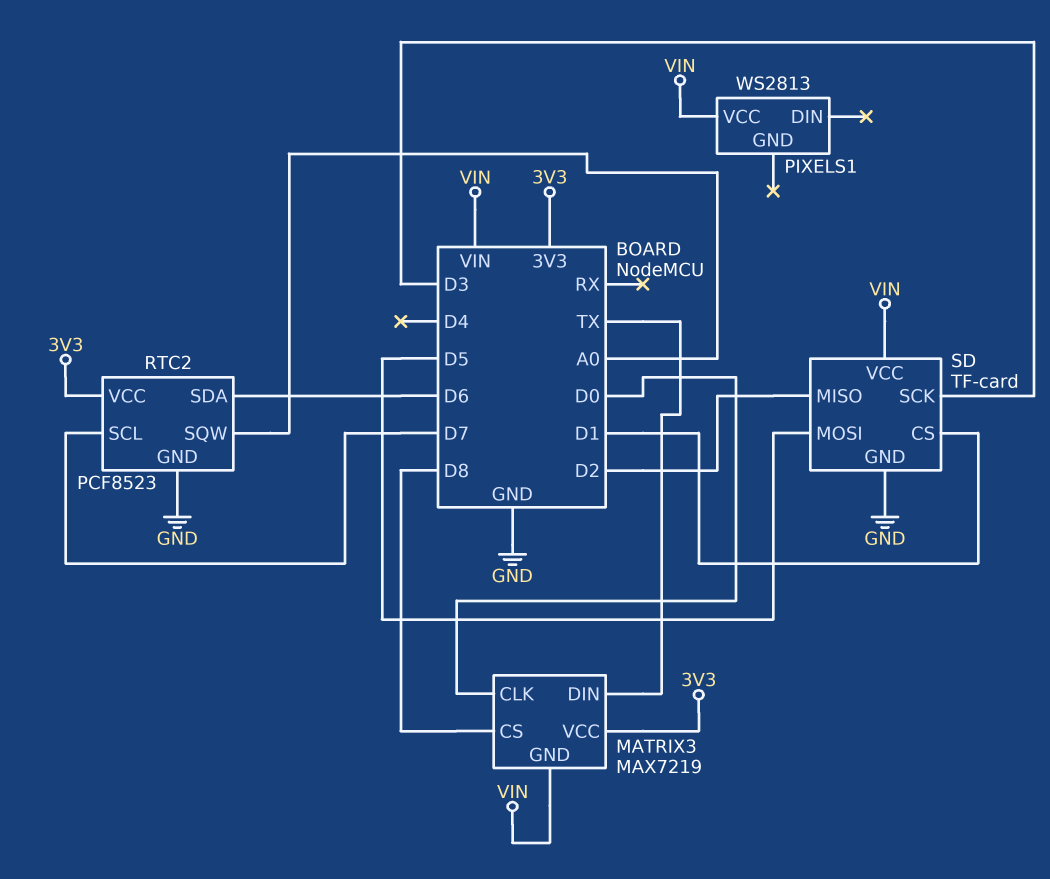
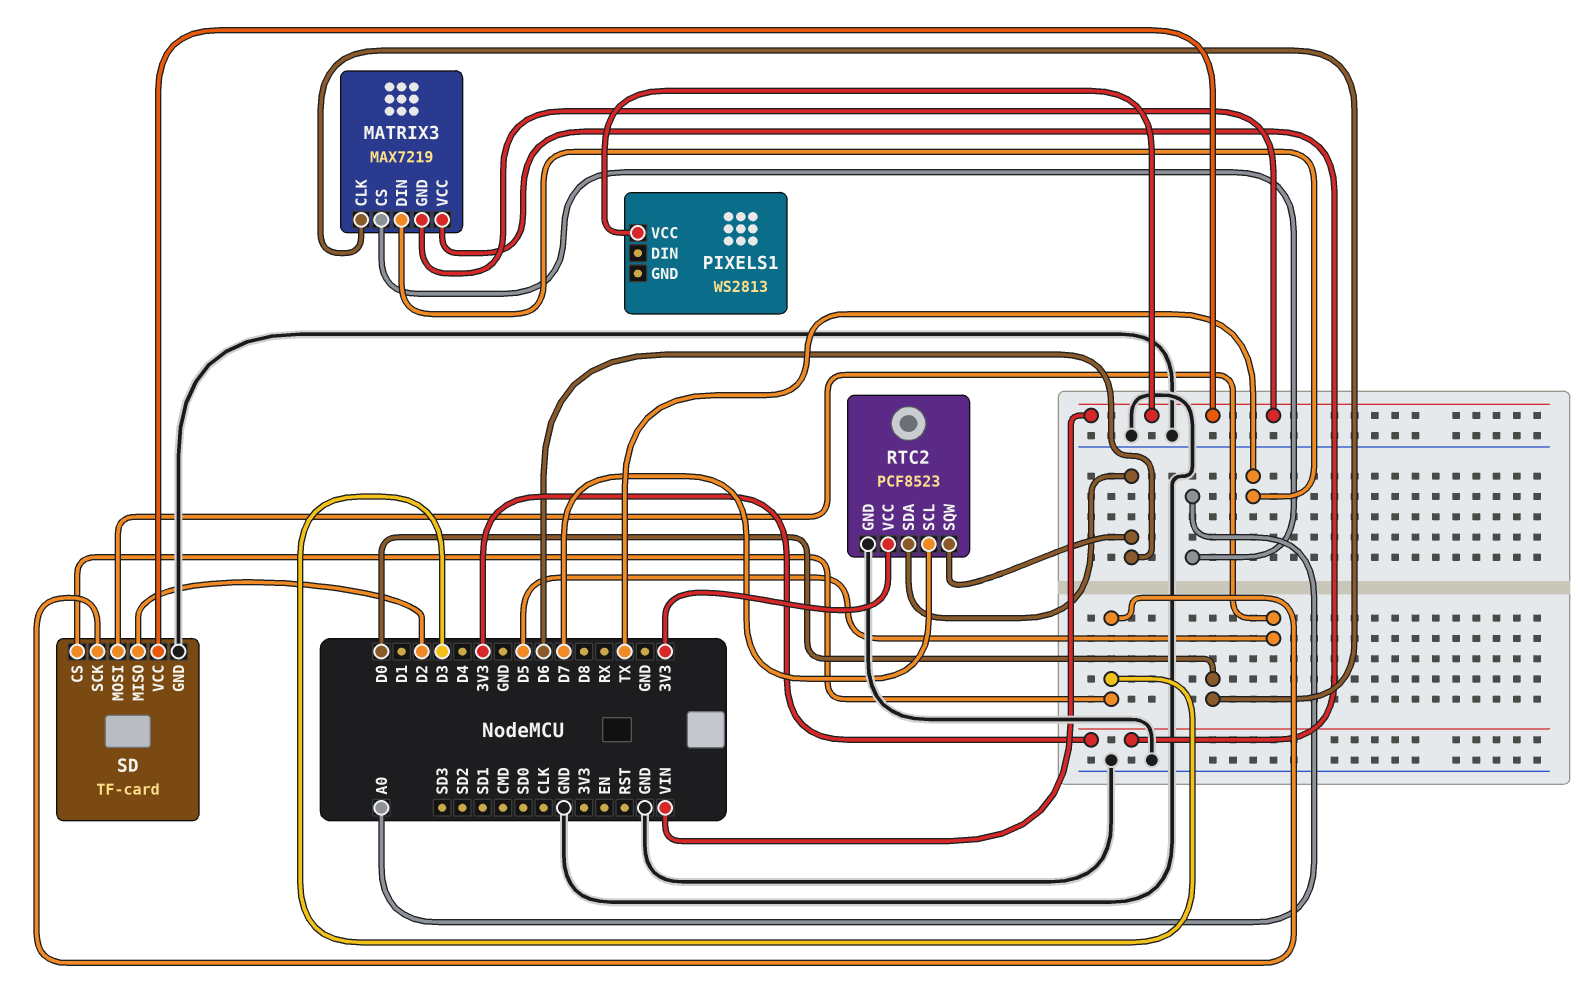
MATRIX3 pin CS: D8 -> A0
RTC2 pin SQW: A0 -> D6
SD pin CS: D1 -> D3

